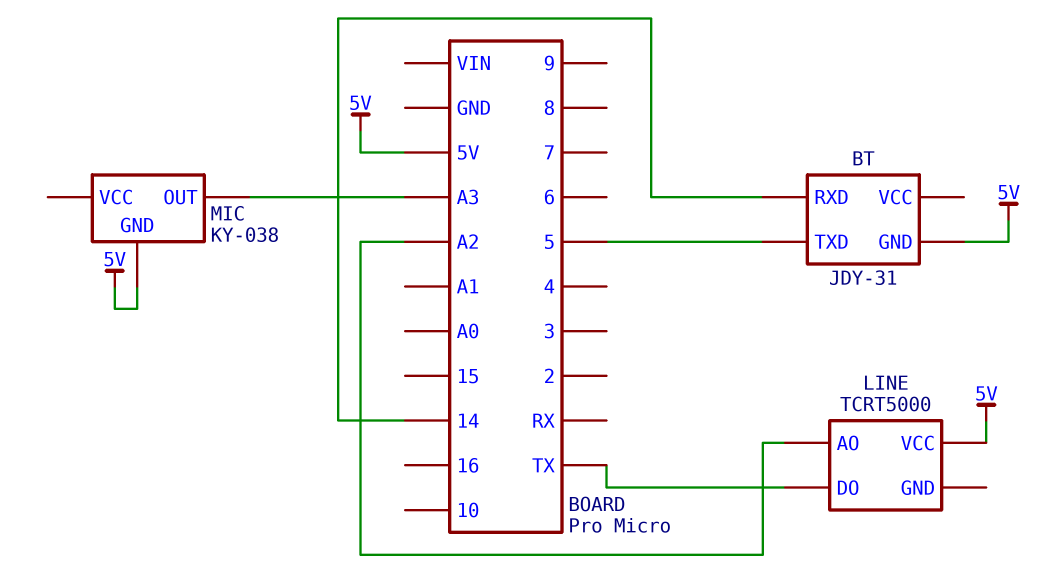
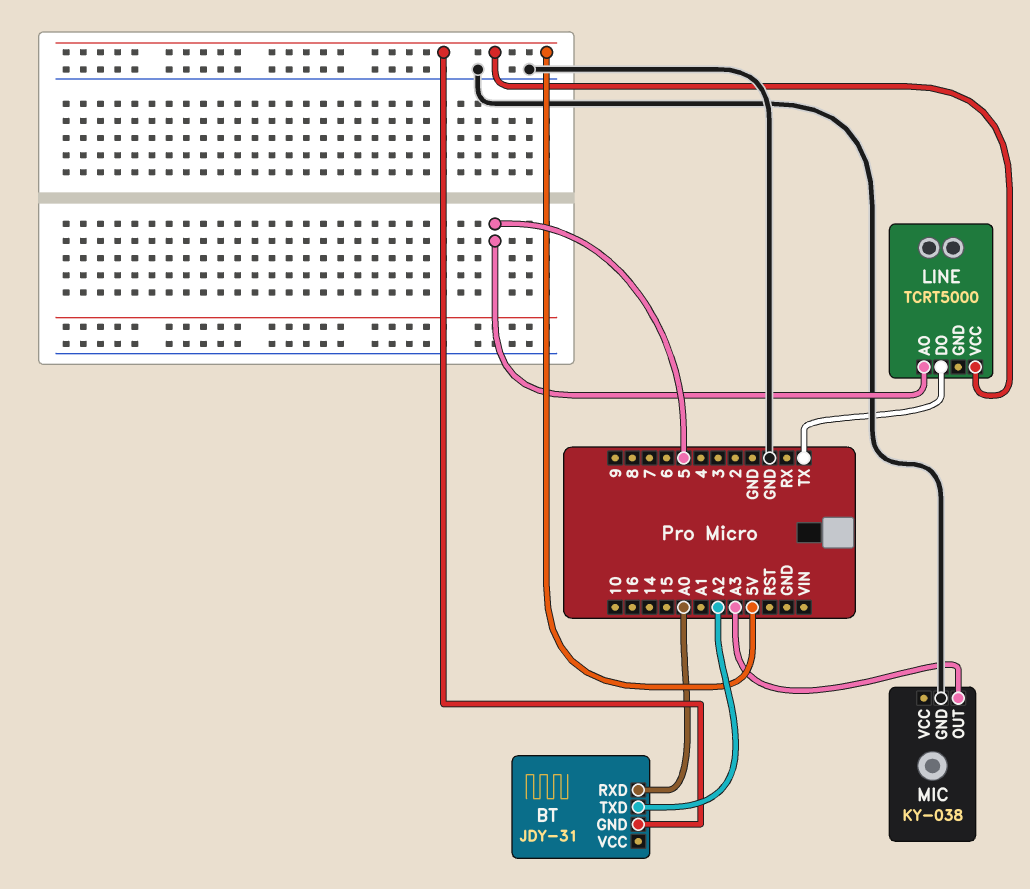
BT pin RXD: 14 -> A0
BT pin TXD: 5 -> A2
LINE pin AO: A2 -> 5
MIC pin GND: 5V -> GND

